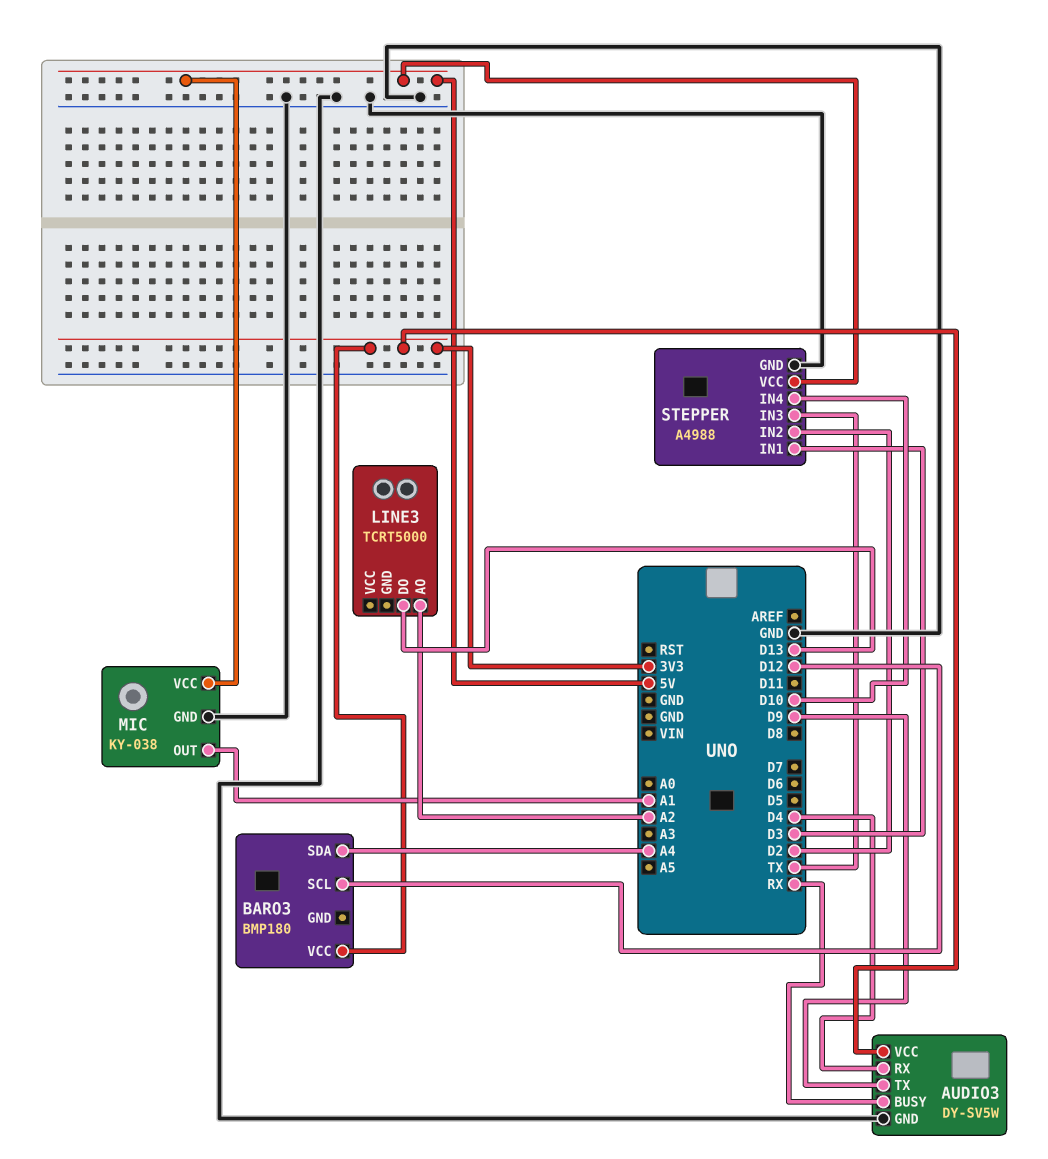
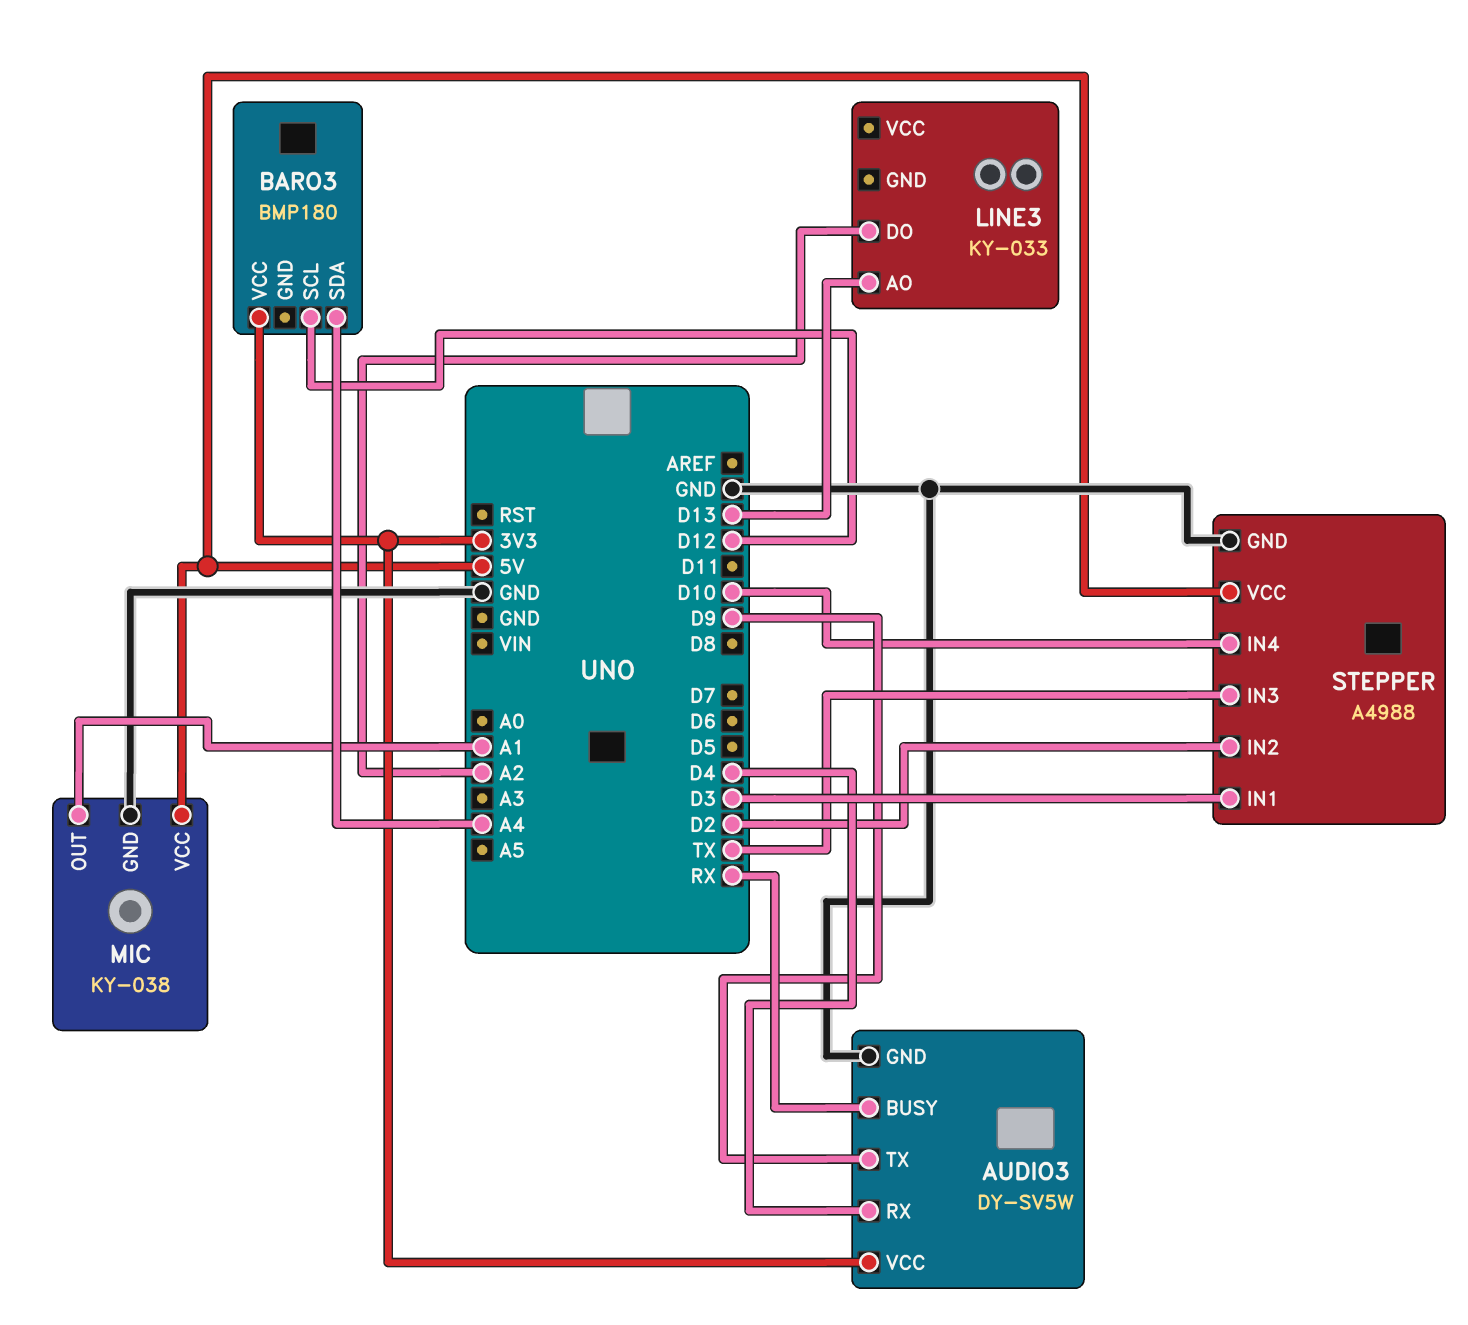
LINE3: TCRT5000 -> KY-033
LINE3 pin AO: A2 -> D13
LINE3 pin DO: D13 -> A2

